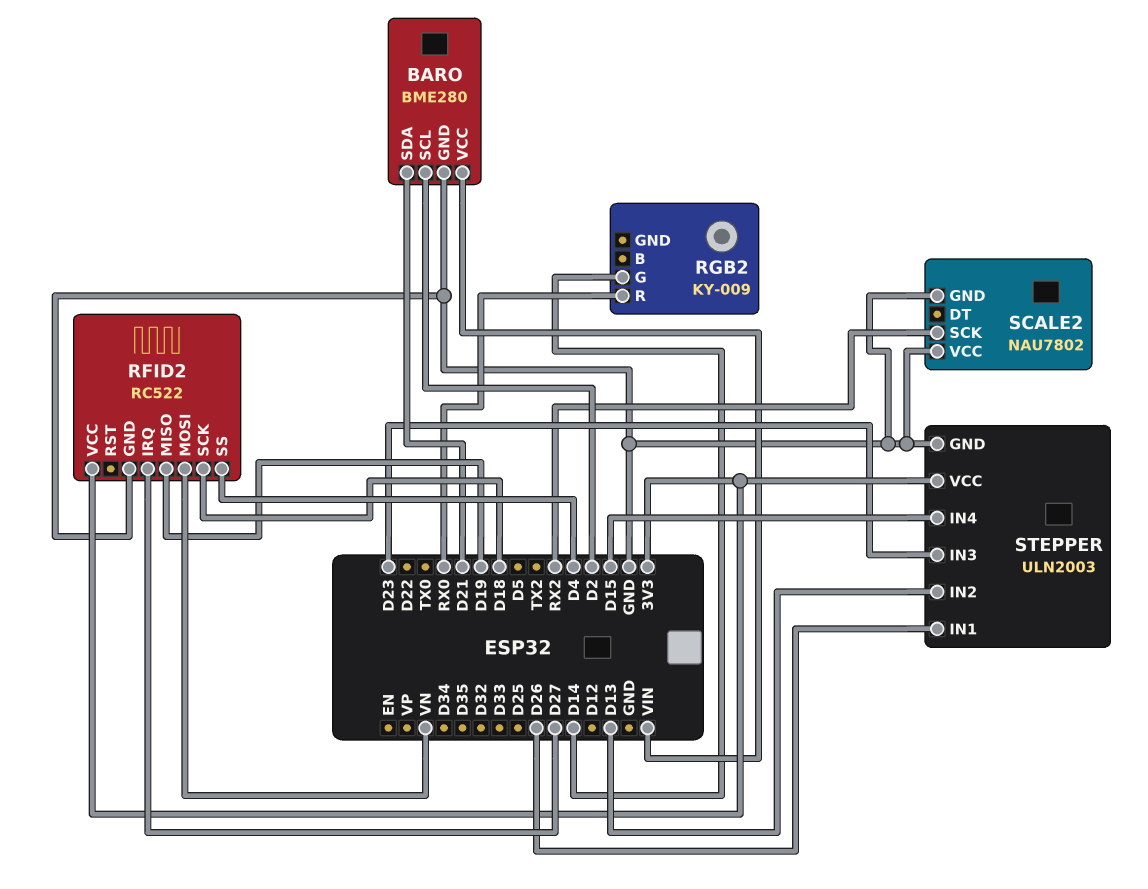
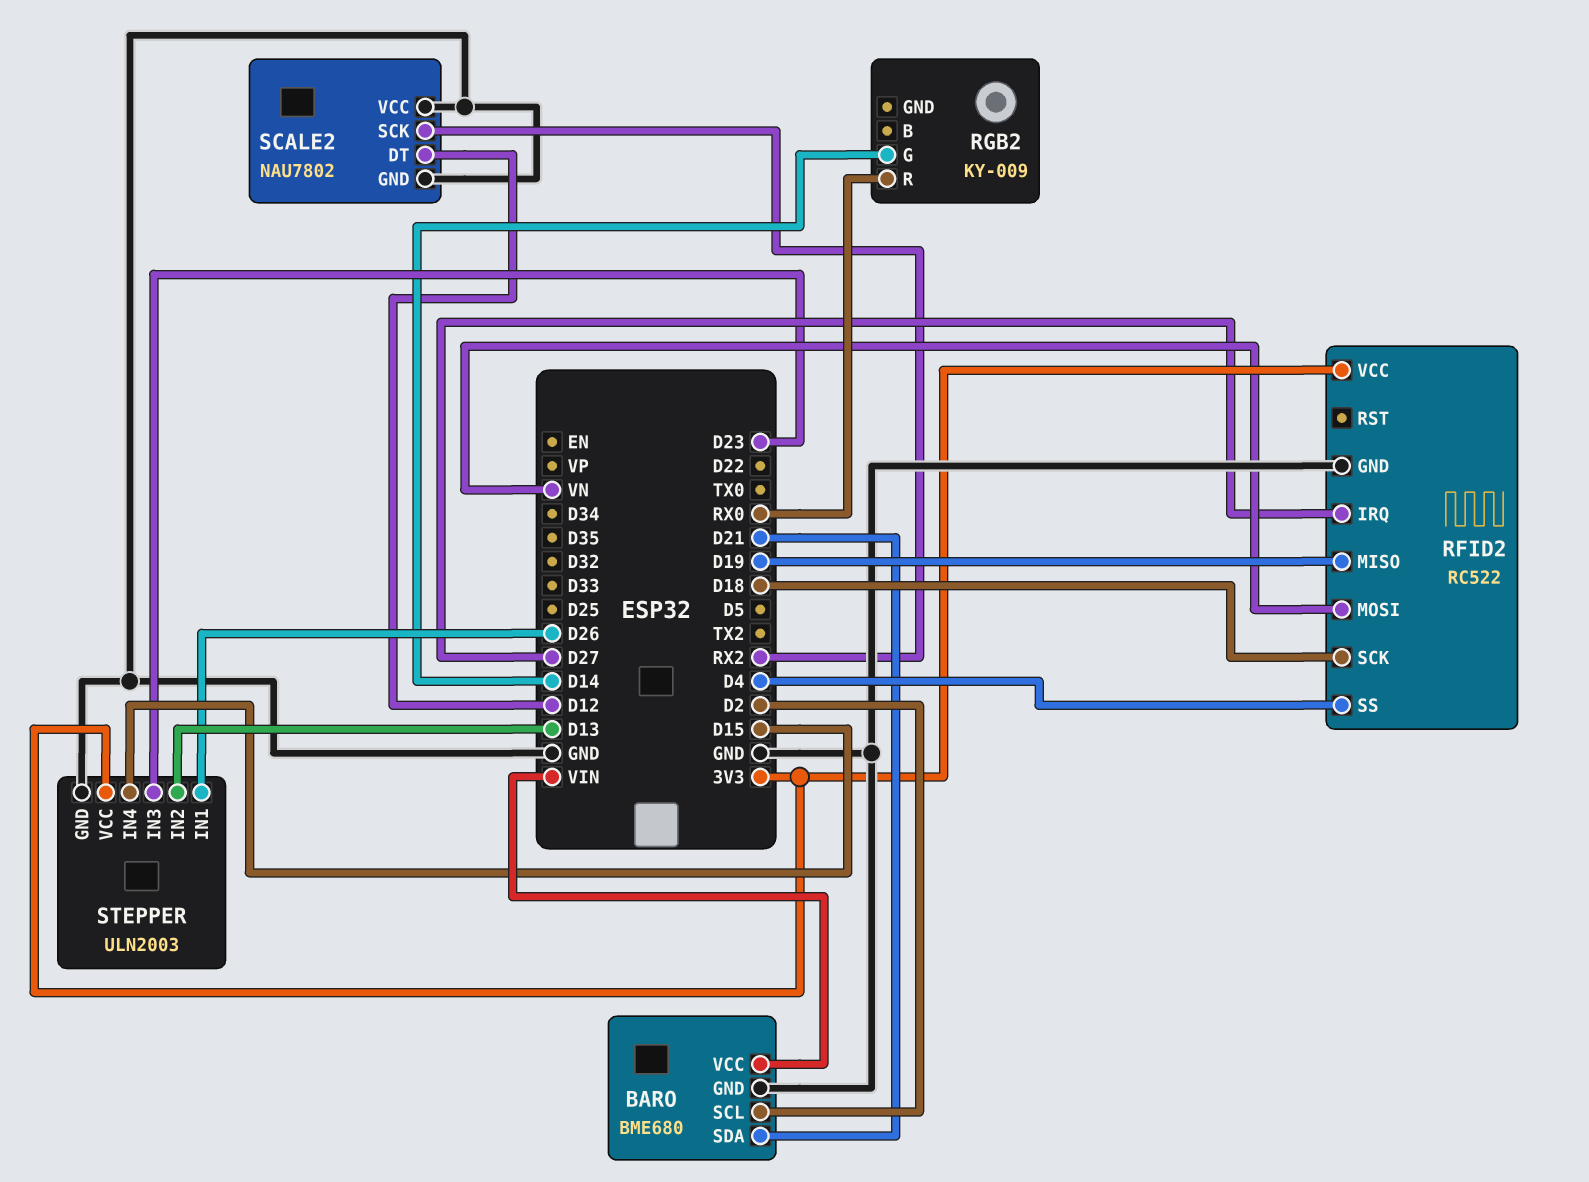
BARO: BME280 -> BME680
SCALE2 pin DT: none -> D12

